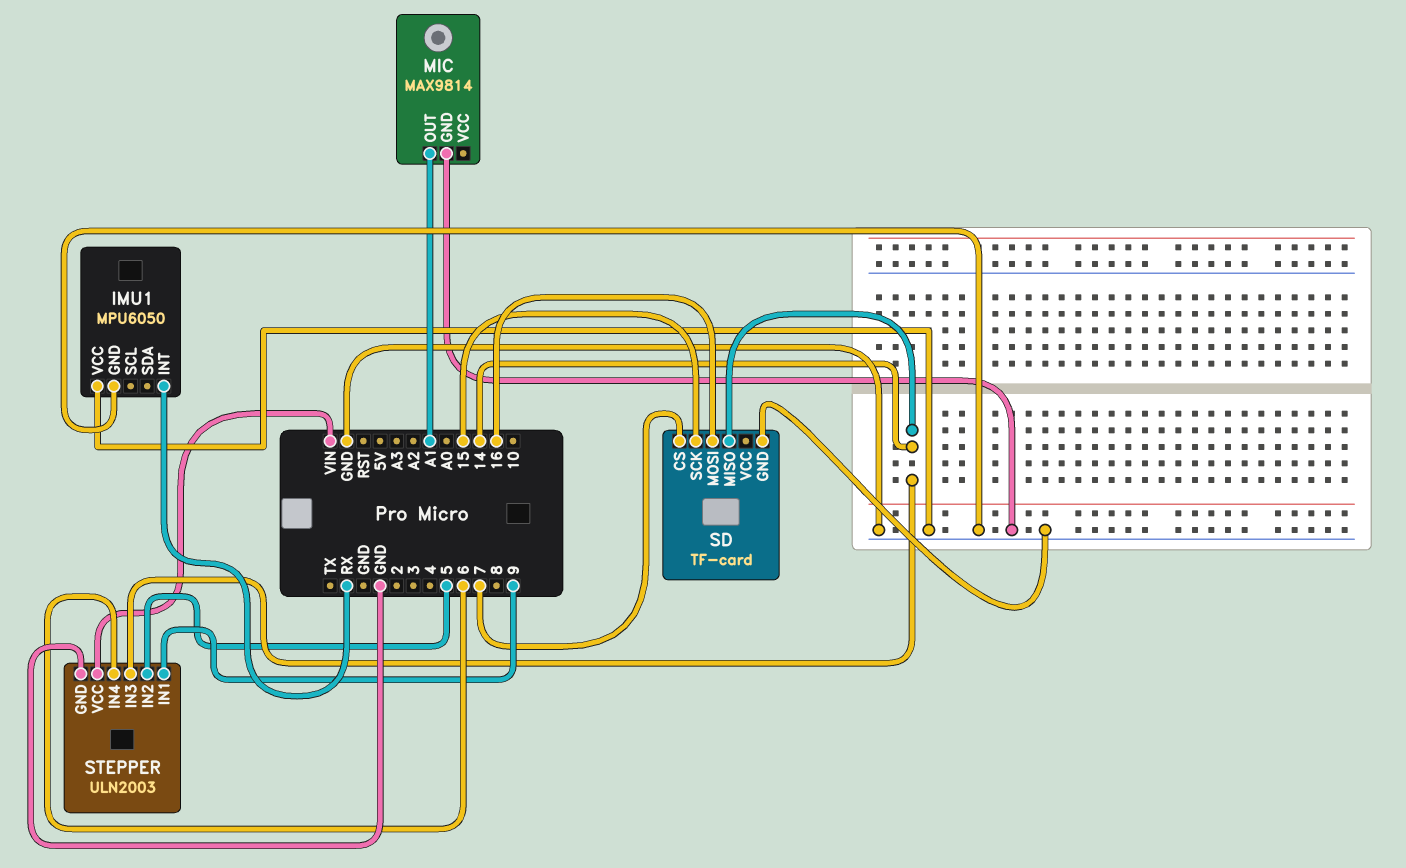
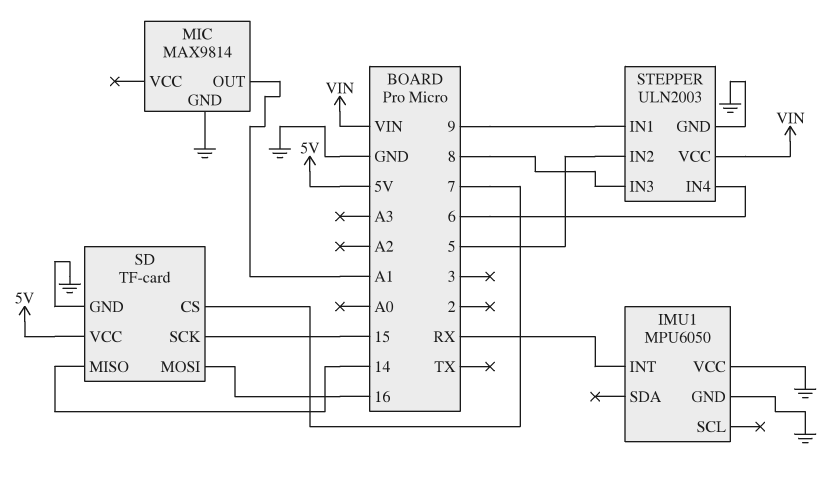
SD pin VCC: none -> 5V
STEPPER pin IN3: 14 -> 8

